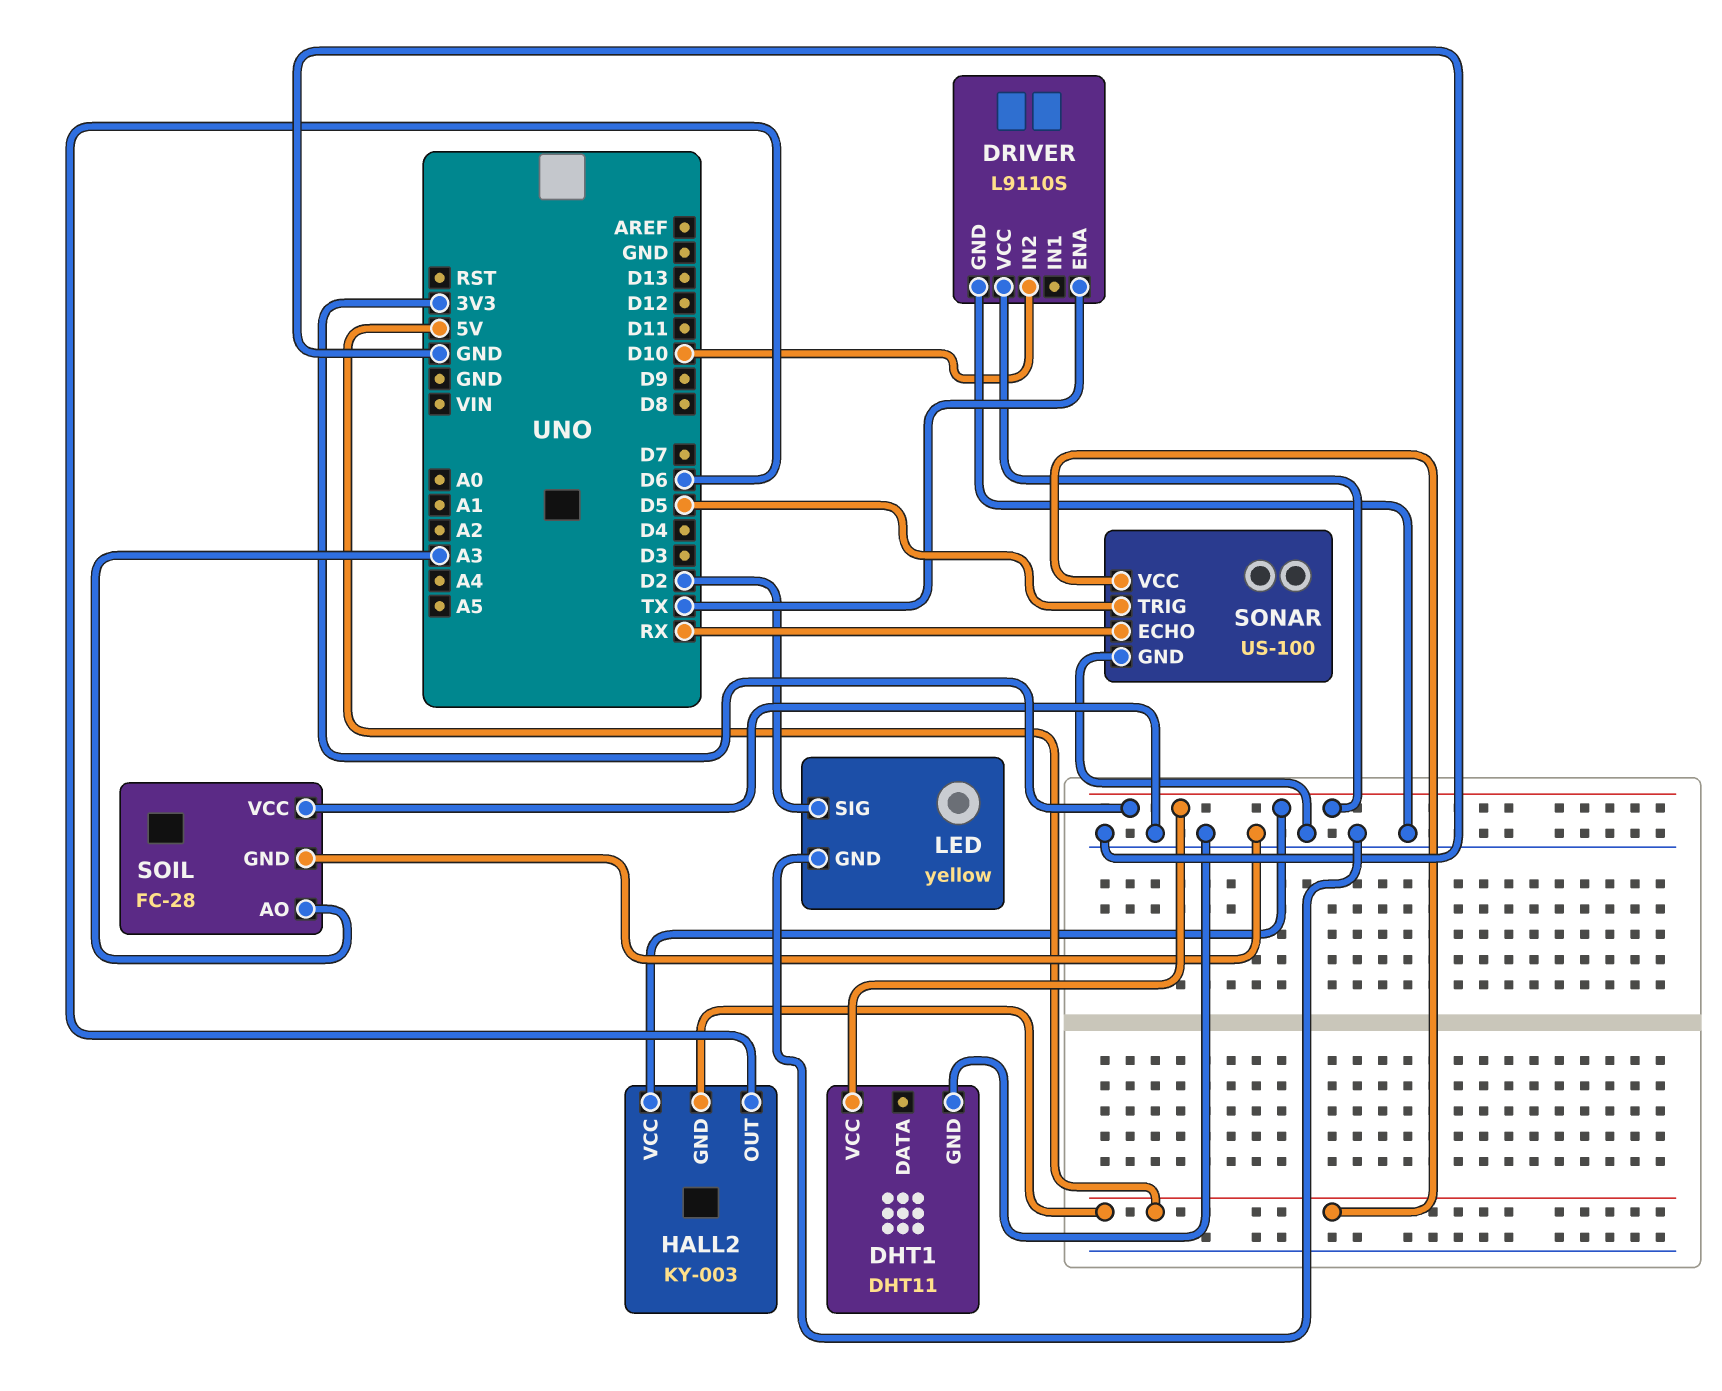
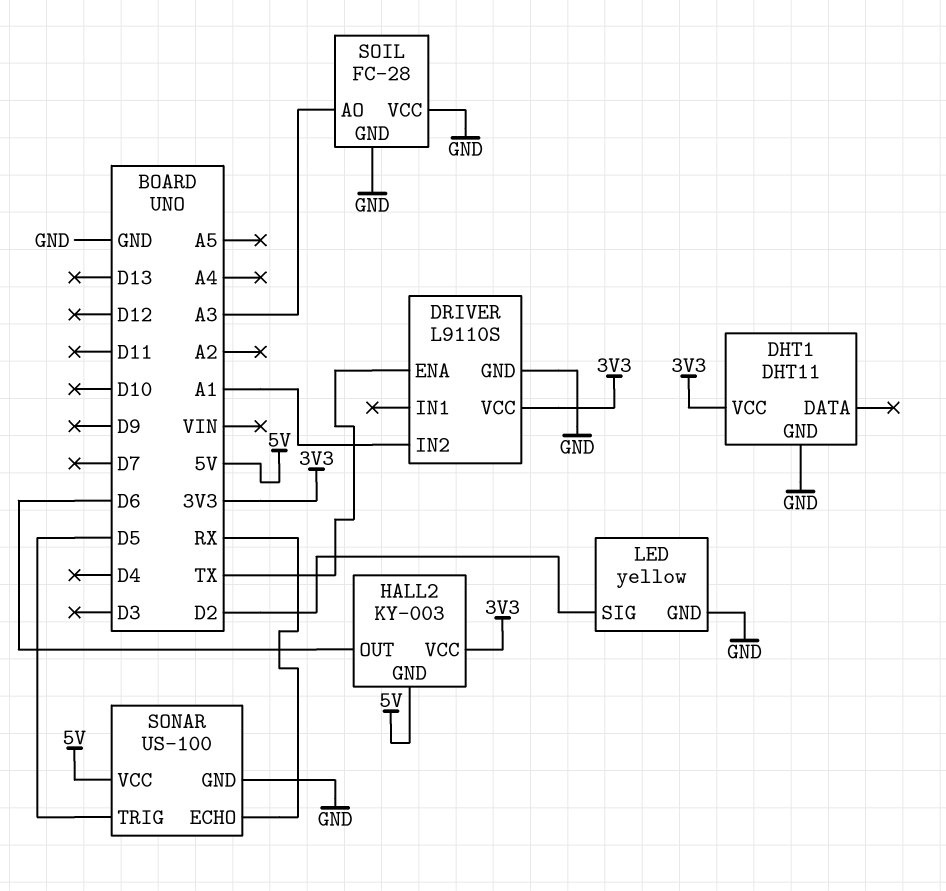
DRIVER pin IN2: D10 -> A1

